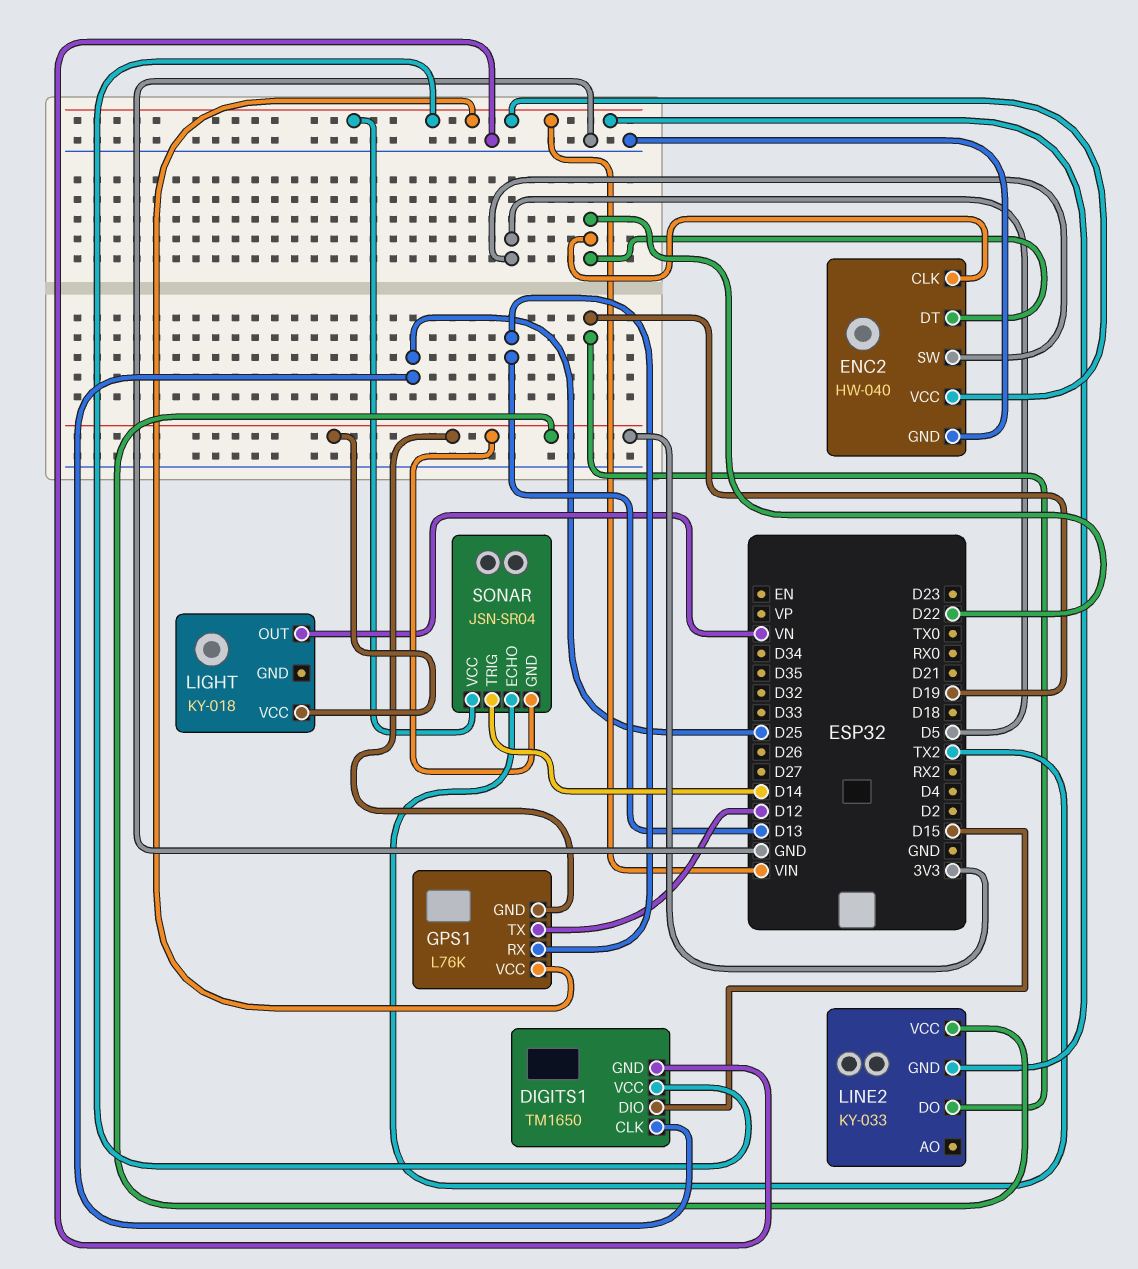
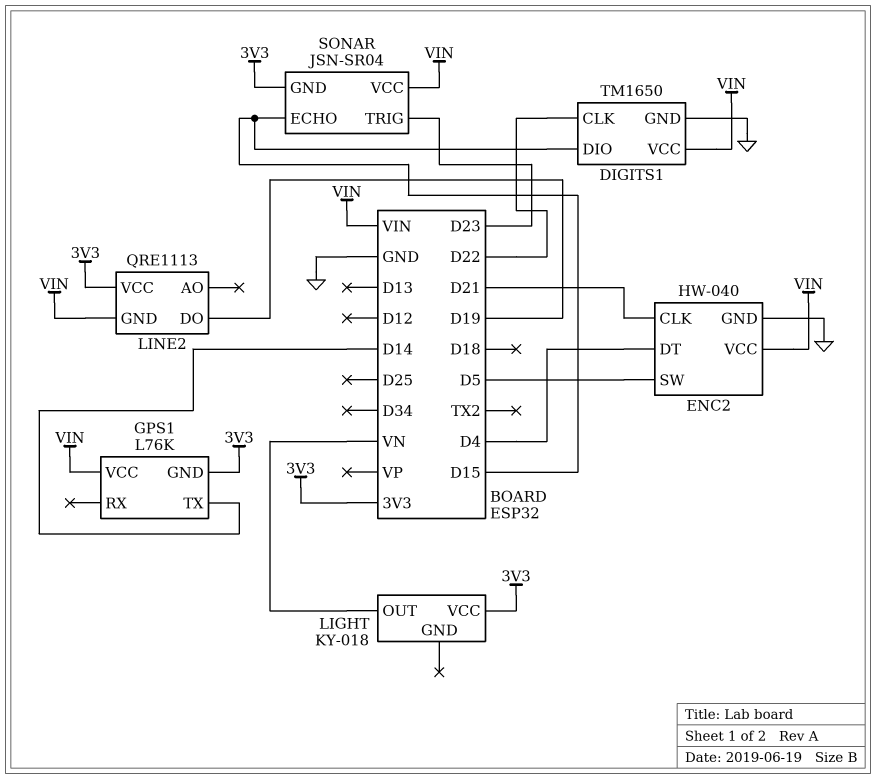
DIGITS1 pin CLK: D25 -> D22
ENC2 pin CLK: D22 -> D21
ENC2 pin DT: D22 -> D4
GPS1 pin RX: D13 -> none
GPS1 pin TX: D12 -> D14
LINE2: KY-033 -> QRE1113
SONAR pin ECHO: TX2 -> D15
SONAR pin TRIG: D14 -> D23

